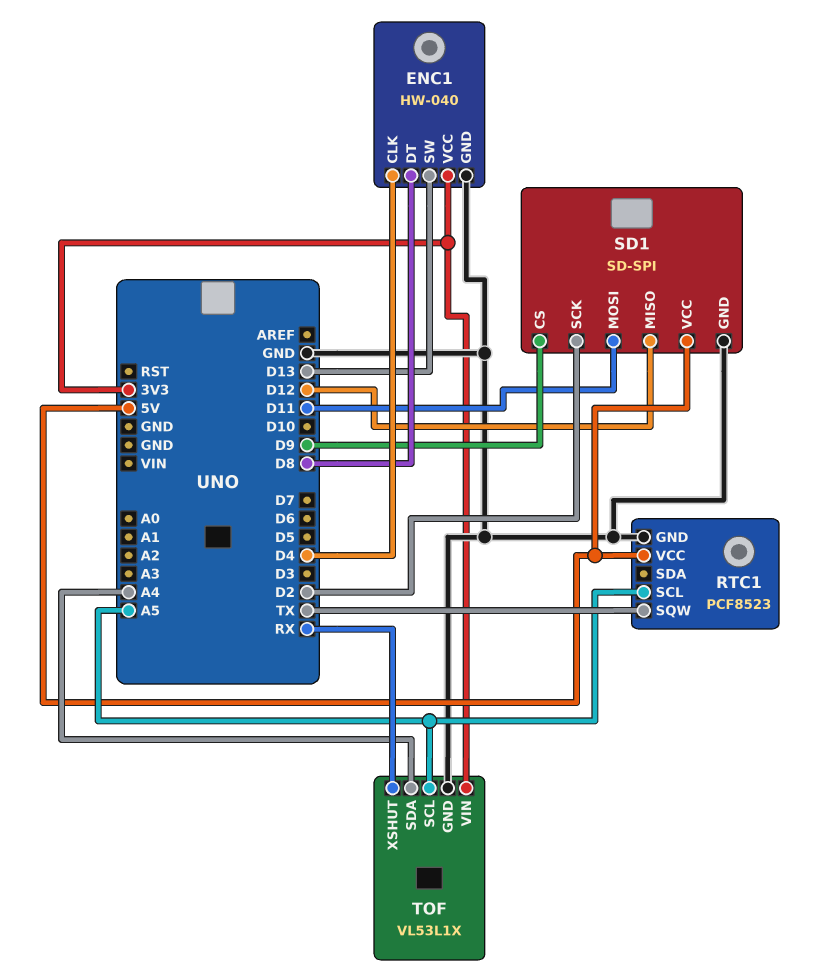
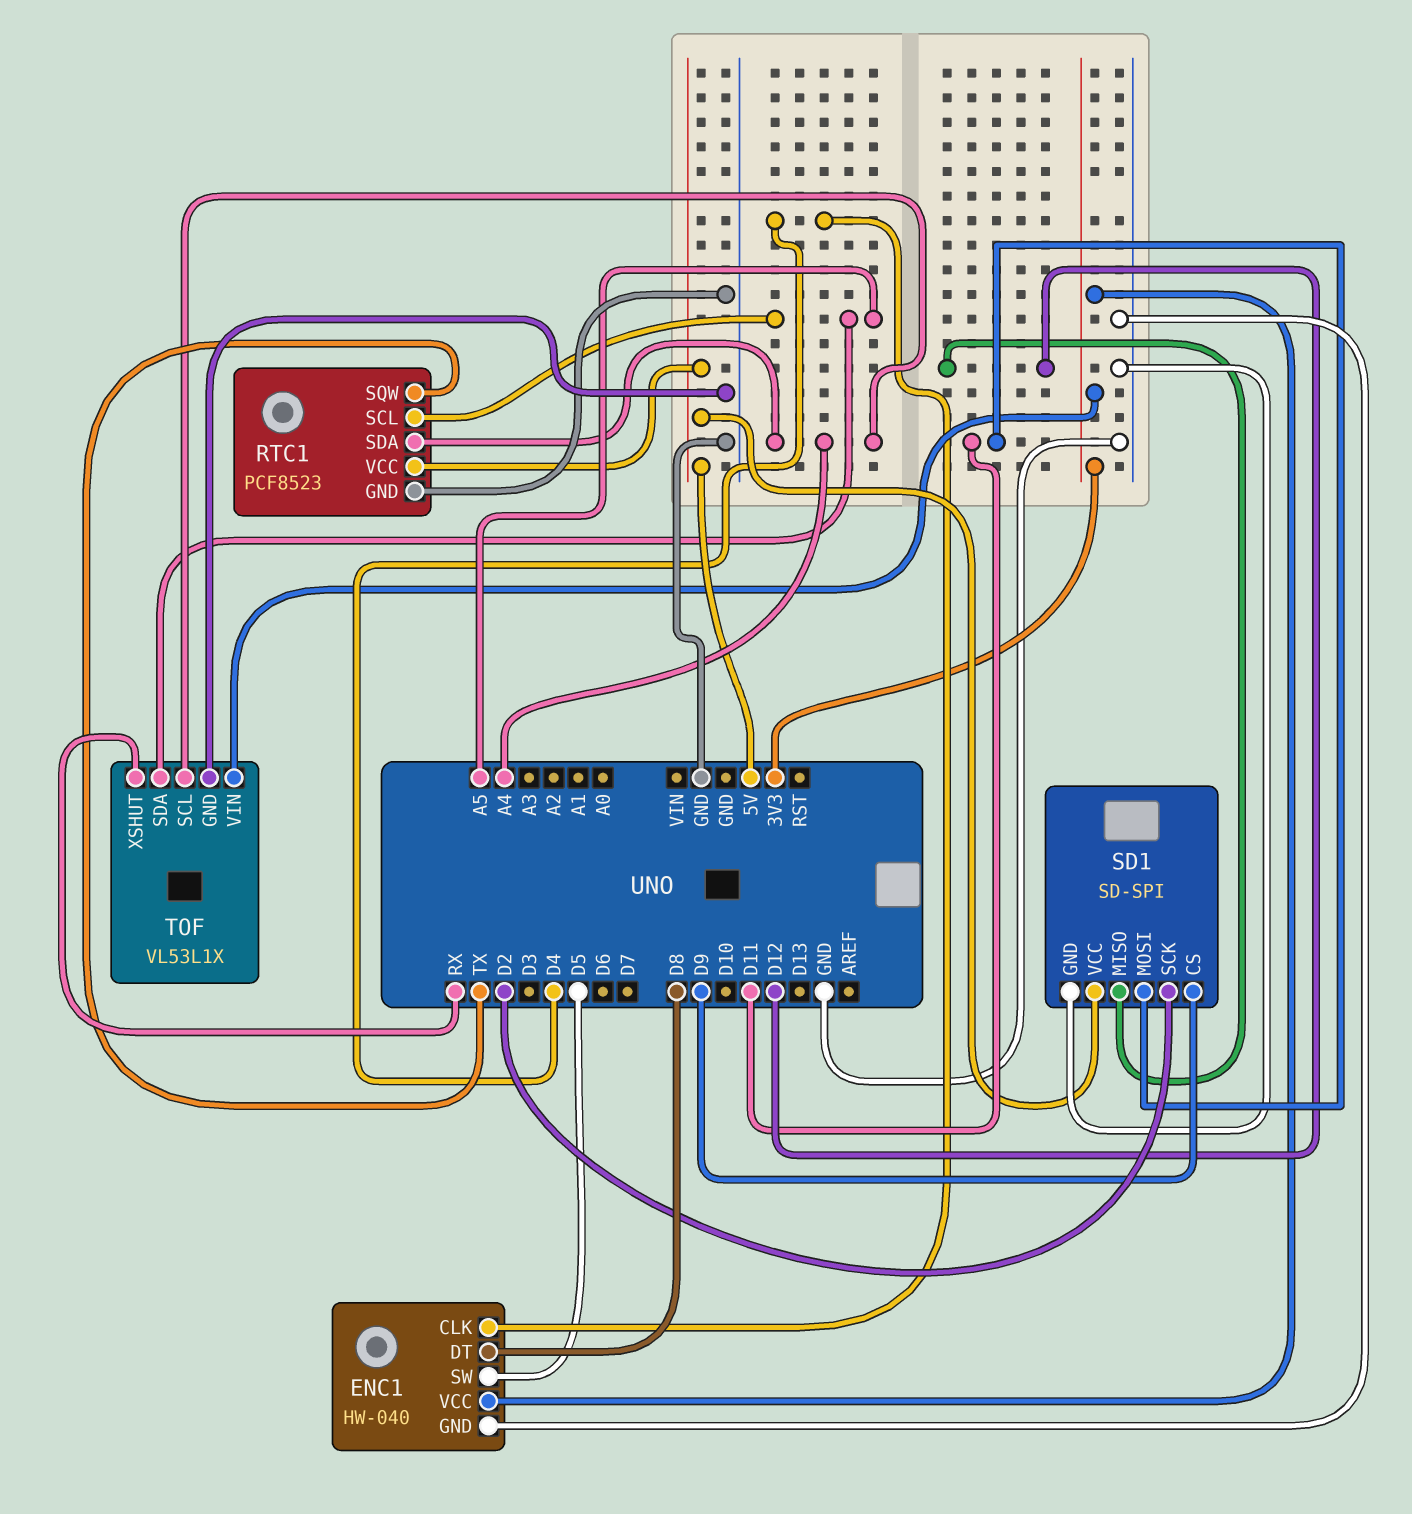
ENC1 pin SW: D13 -> D5
RTC1 pin SDA: none -> A4
TOF pin SCL: A5 -> A4
TOF pin SDA: A4 -> A5

